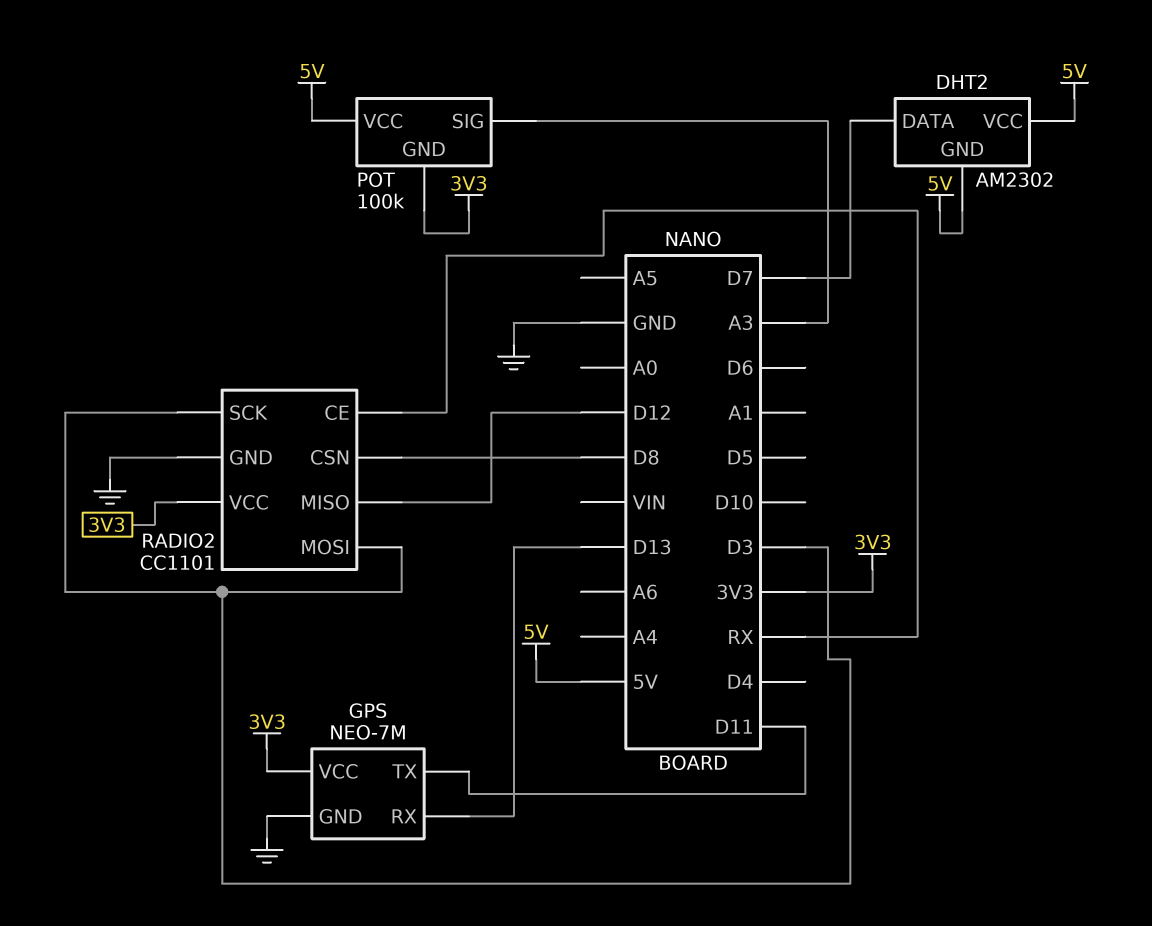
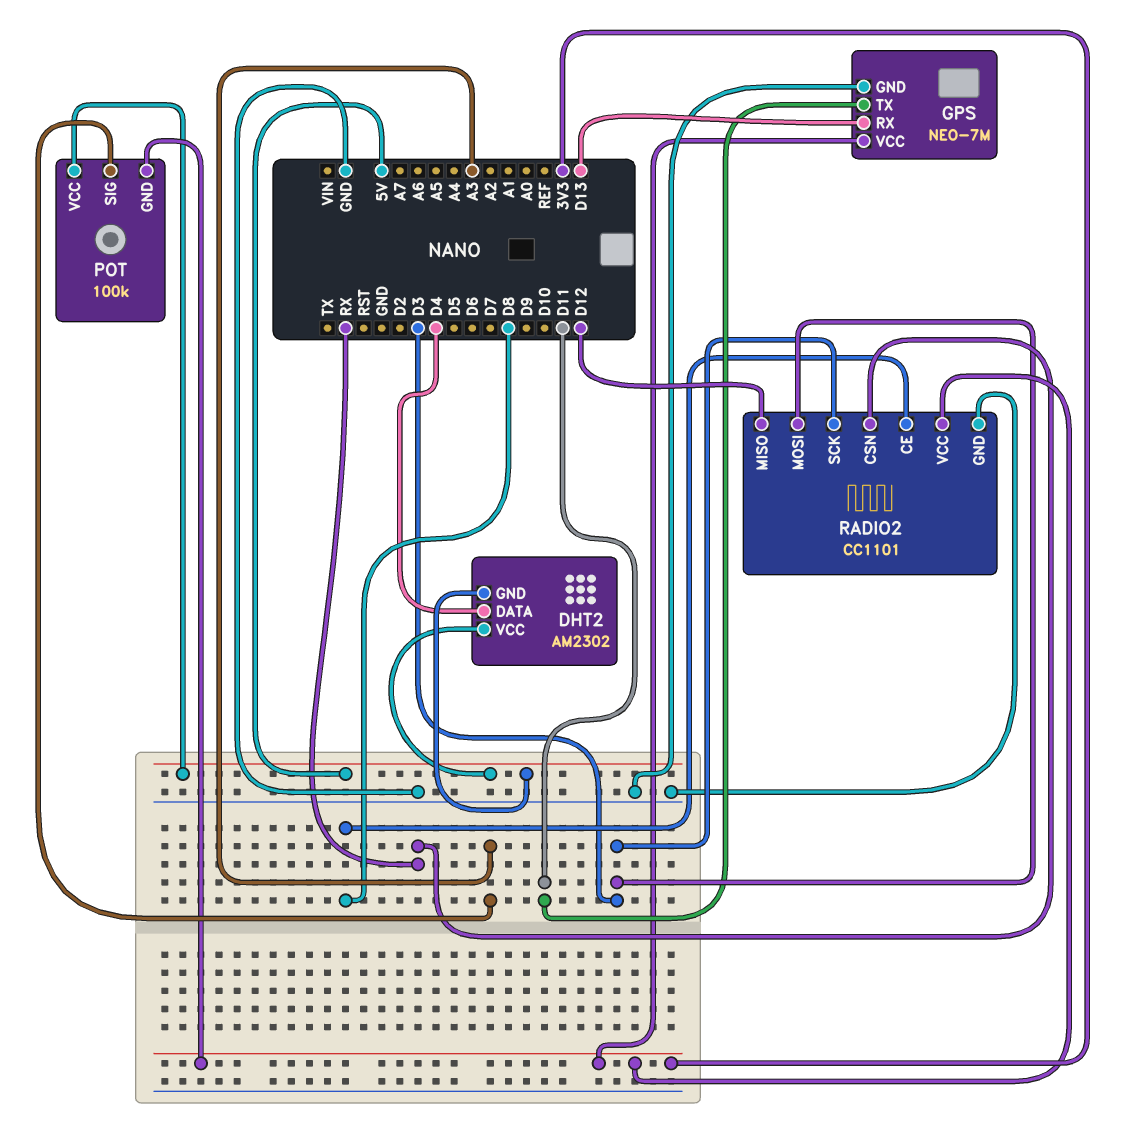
DHT2 pin DATA: D7 -> D4
RADIO2 pin CE: RX -> D8
RADIO2 pin CSN: D8 -> RX

